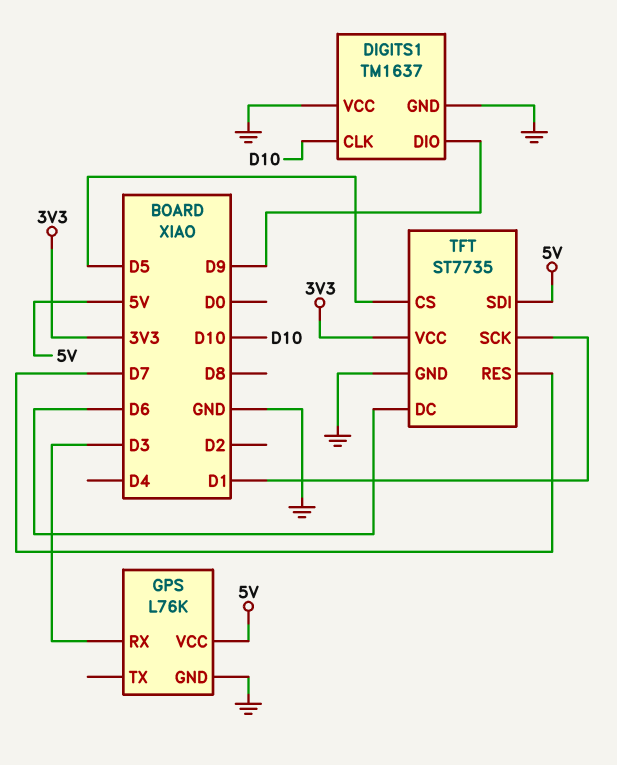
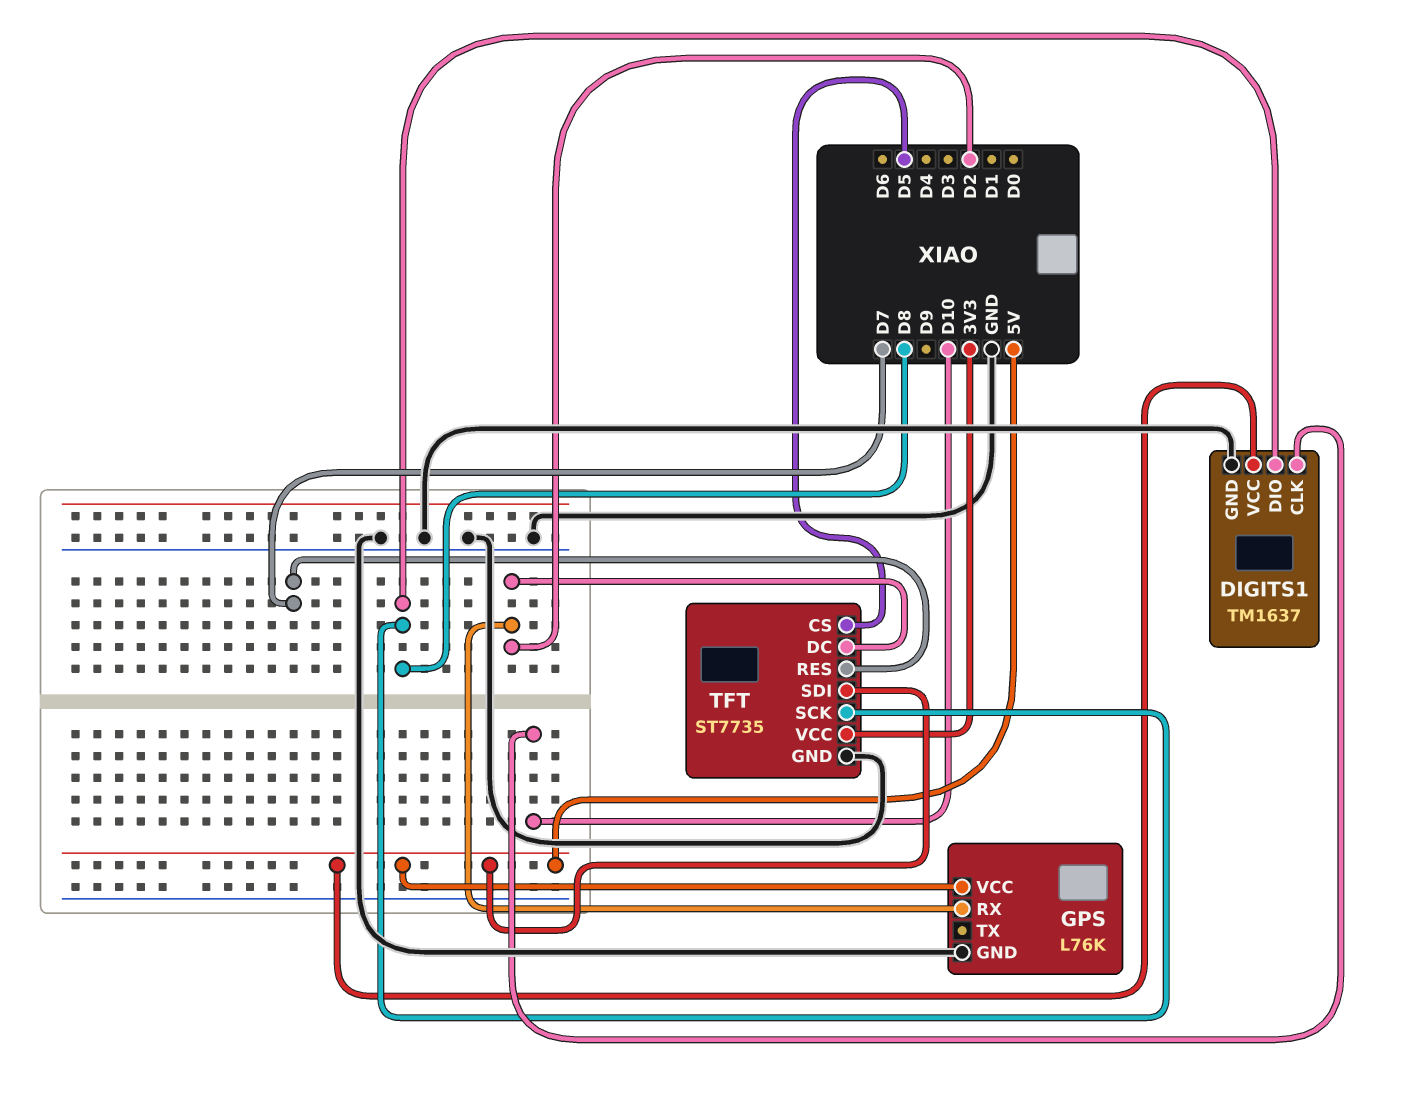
DIGITS1 pin DIO: D9 -> D8
DIGITS1 pin VCC: GND -> 5V
GPS pin RX: D3 -> D2
TFT pin DC: D6 -> D2
TFT pin SCK: D1 -> D8

